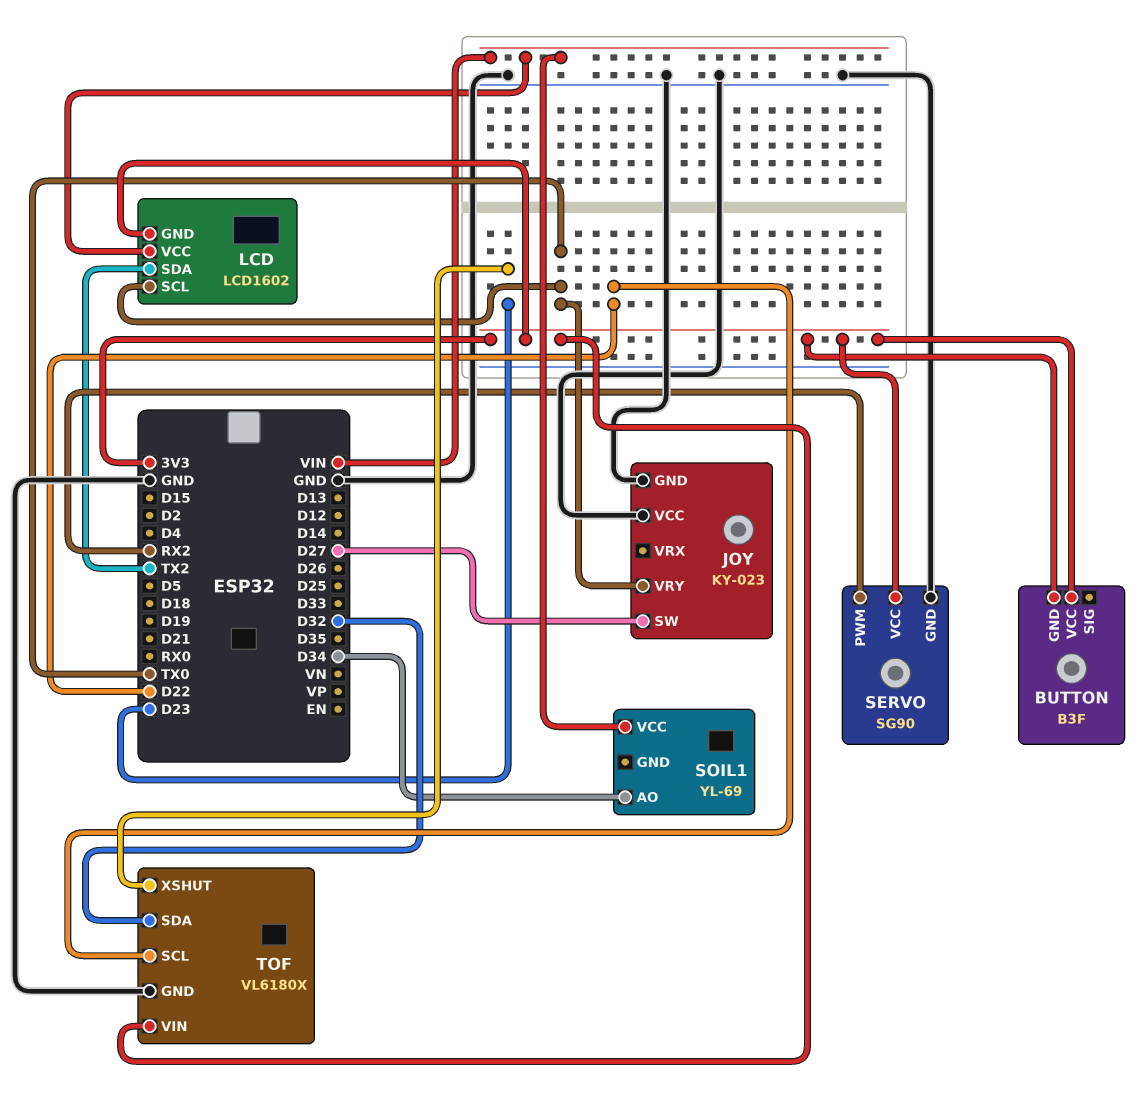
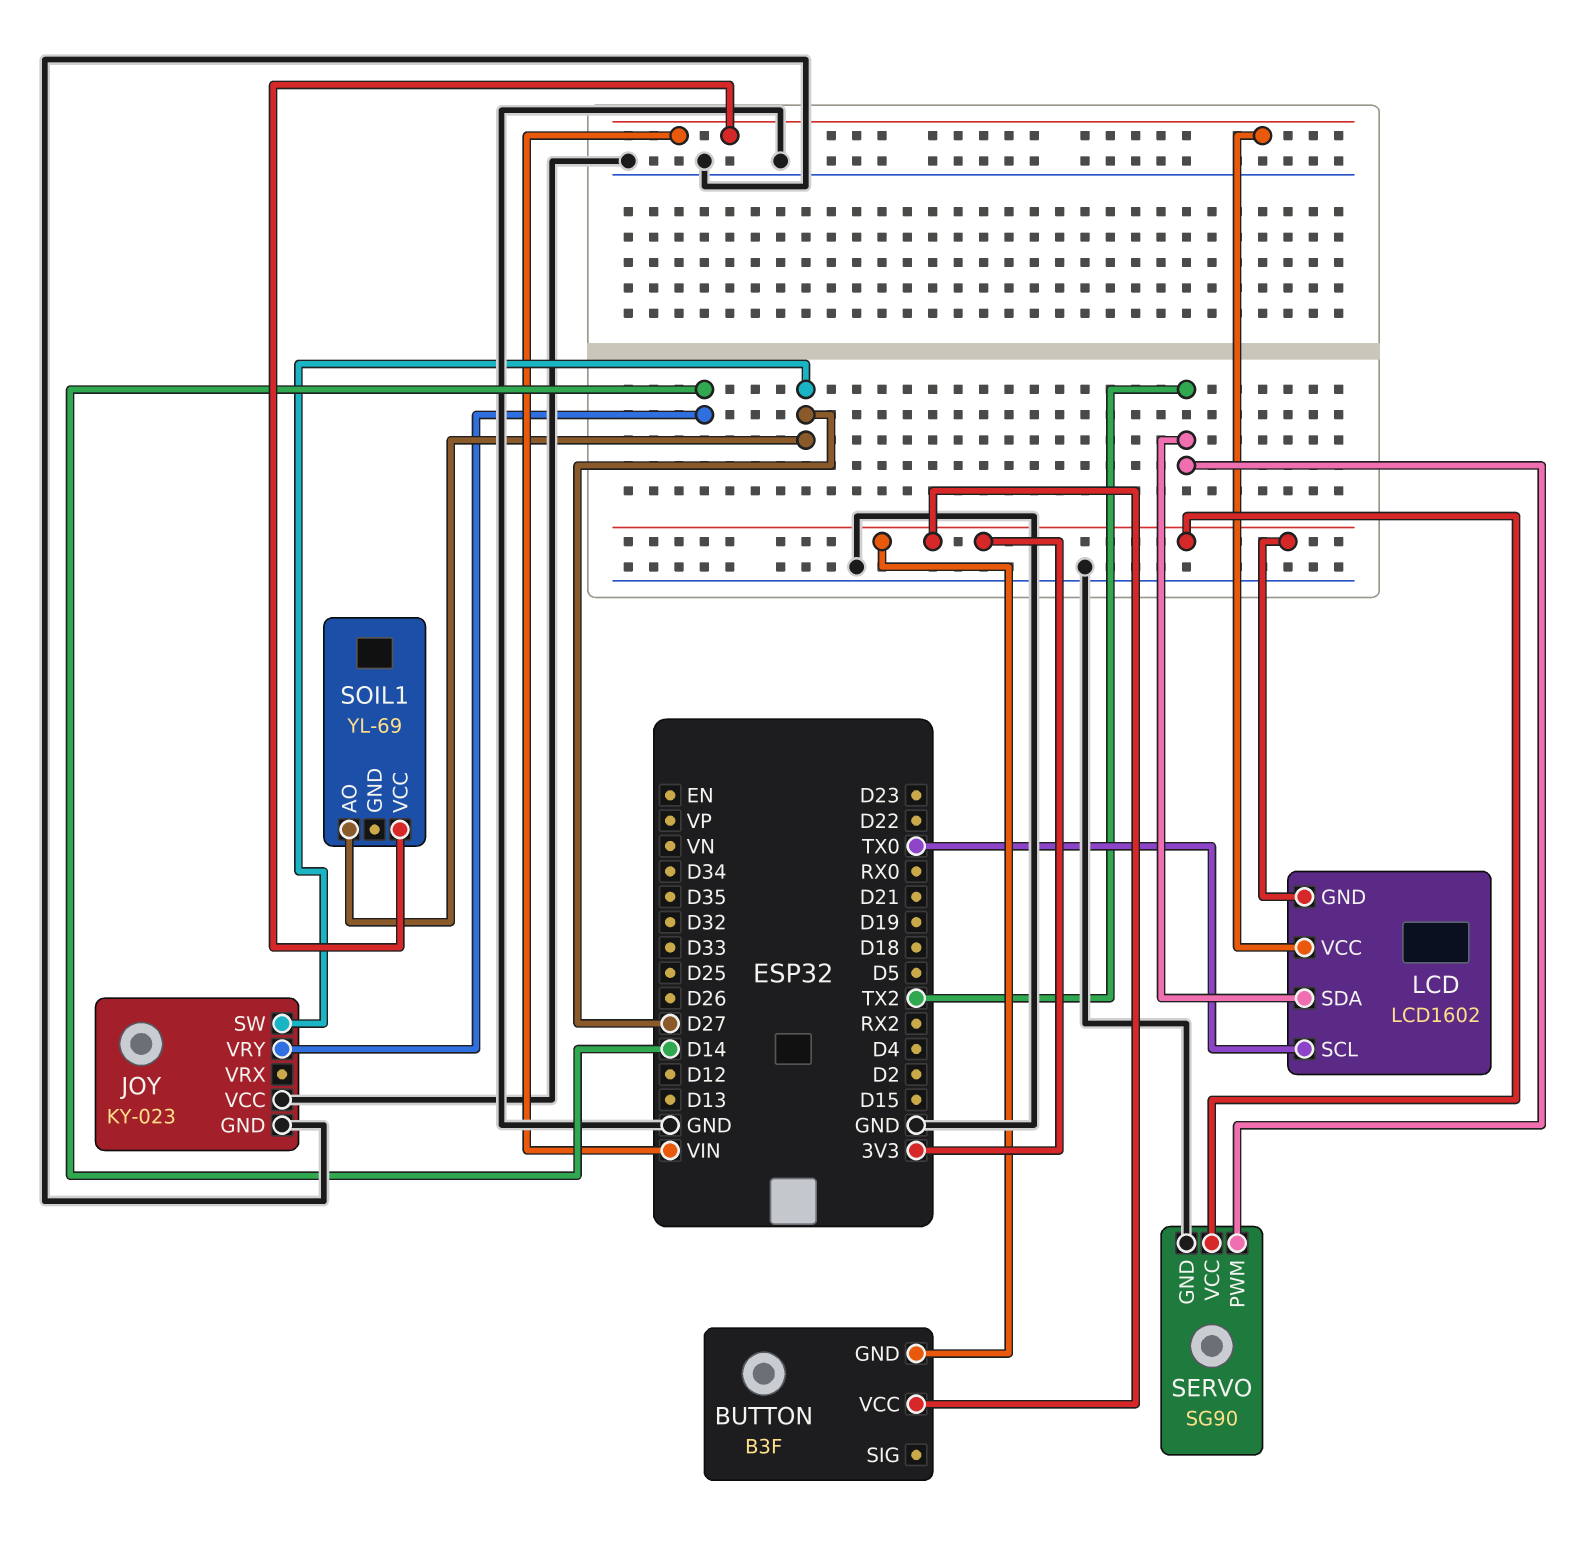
JOY pin VRY: TX0 -> D14
SERVO pin PWM: RX2 -> TX2
SOIL1 pin AO: D34 -> D27
TOF: VL6180X -> none
TOF pin GND: GND -> none
TOF pin SCL: D22 -> none
TOF pin SDA: D32 -> none
TOF pin VIN: 3V3 -> none
TOF pin XSHUT: D23 -> none

